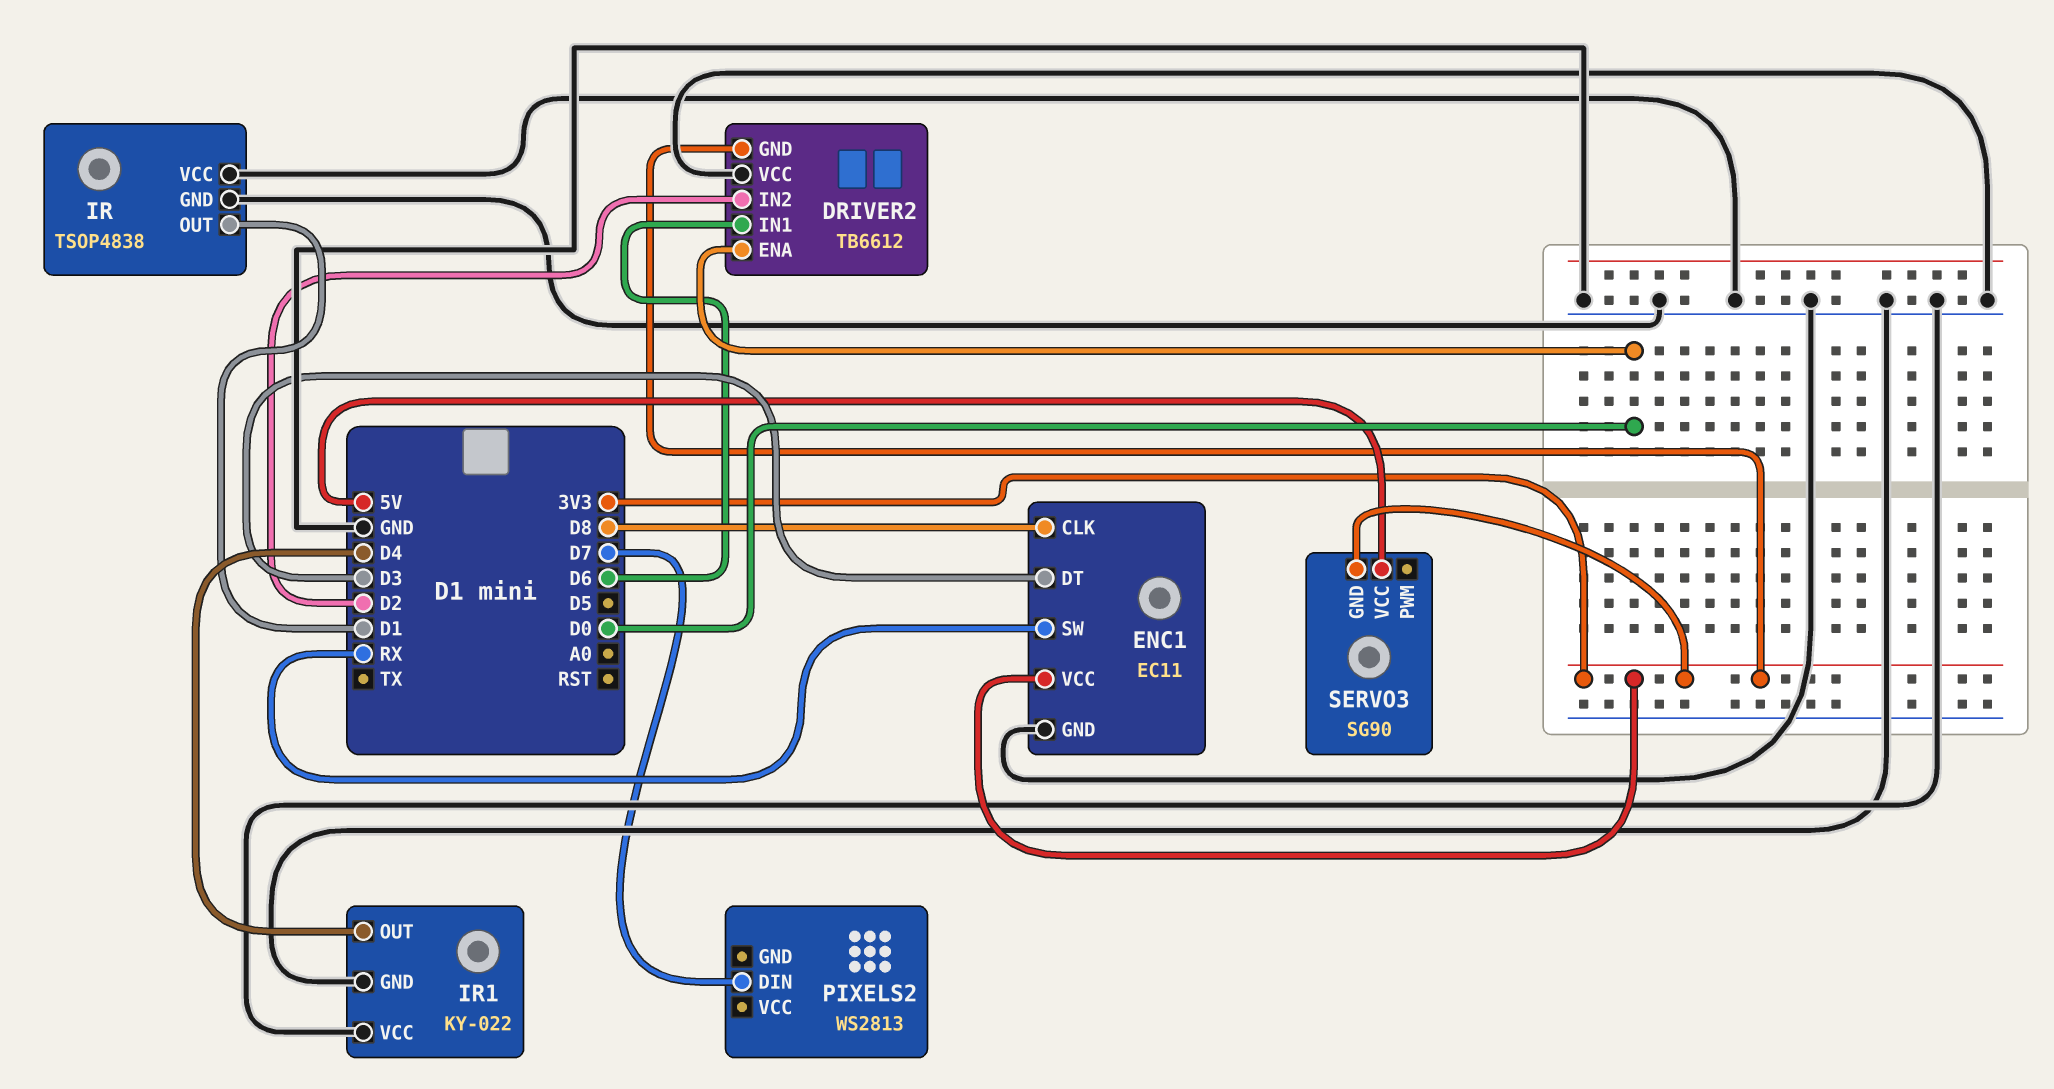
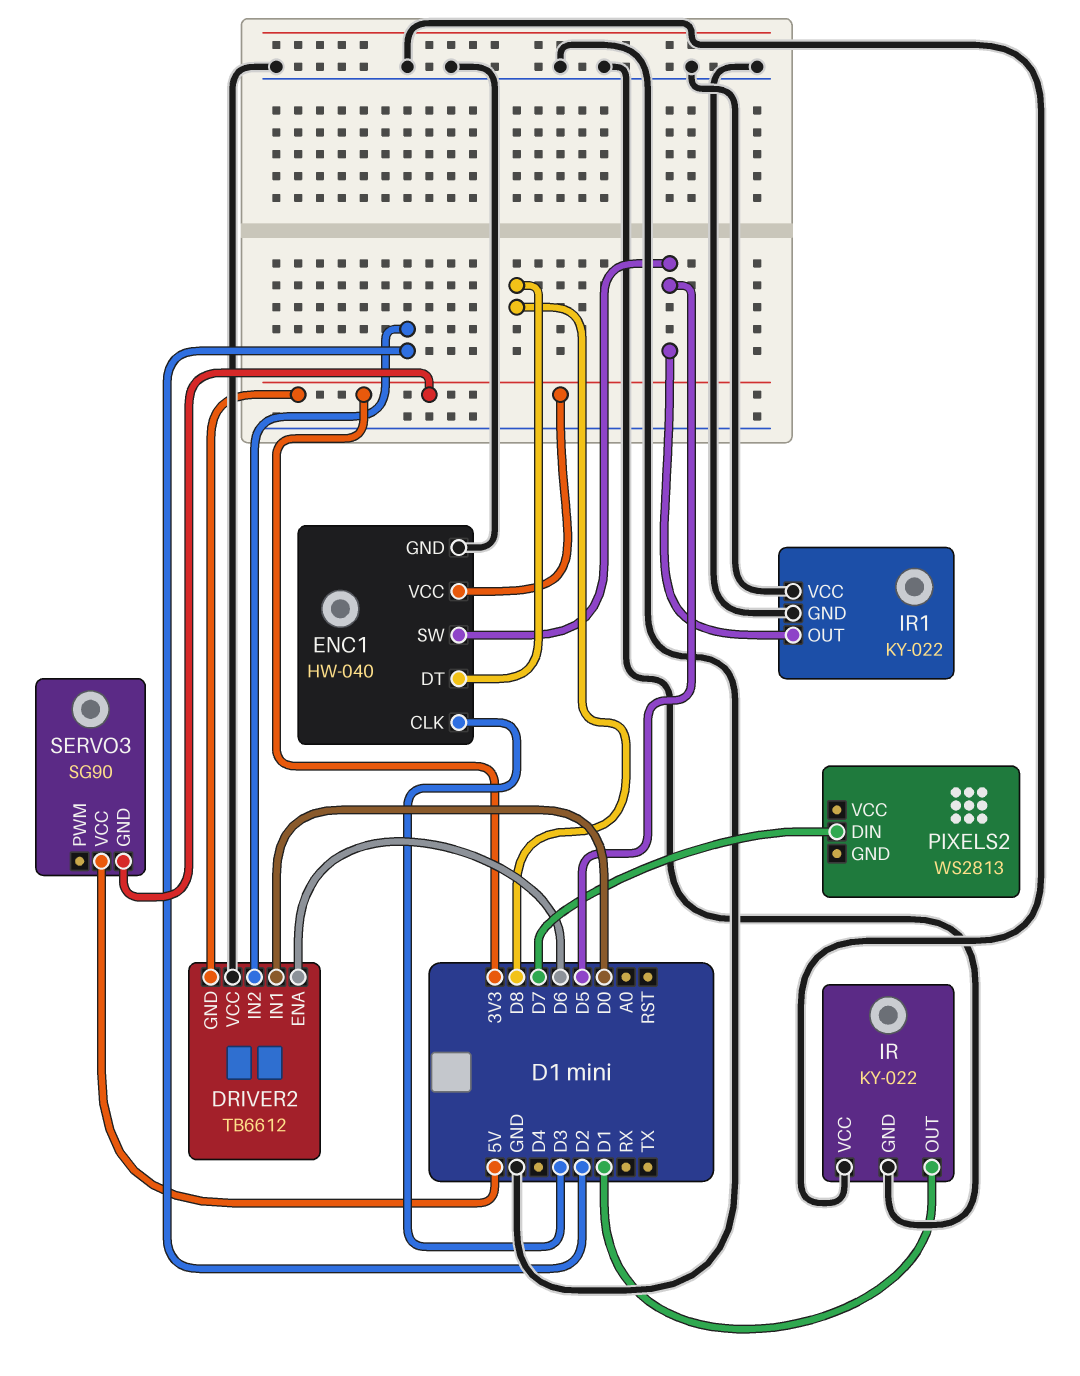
DRIVER2 pin ENA: D0 -> D6
DRIVER2 pin IN1: D6 -> D0
ENC1: EC11 -> HW-040
ENC1 pin CLK: D8 -> D3
ENC1 pin DT: D3 -> D8
ENC1 pin SW: RX -> D5
IR: TSOP4838 -> KY-022
IR1 pin OUT: D4 -> D5

